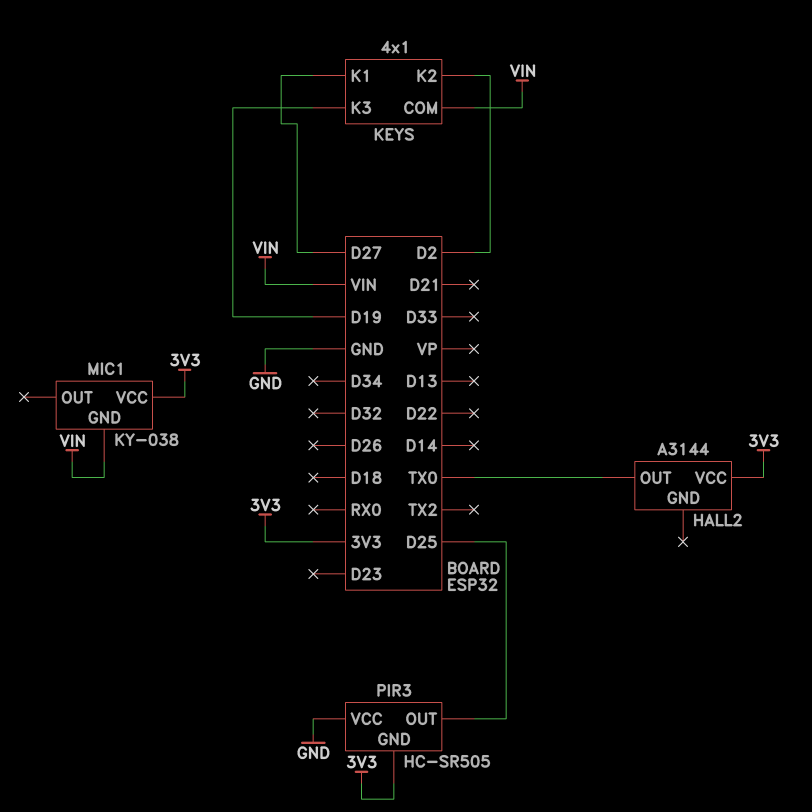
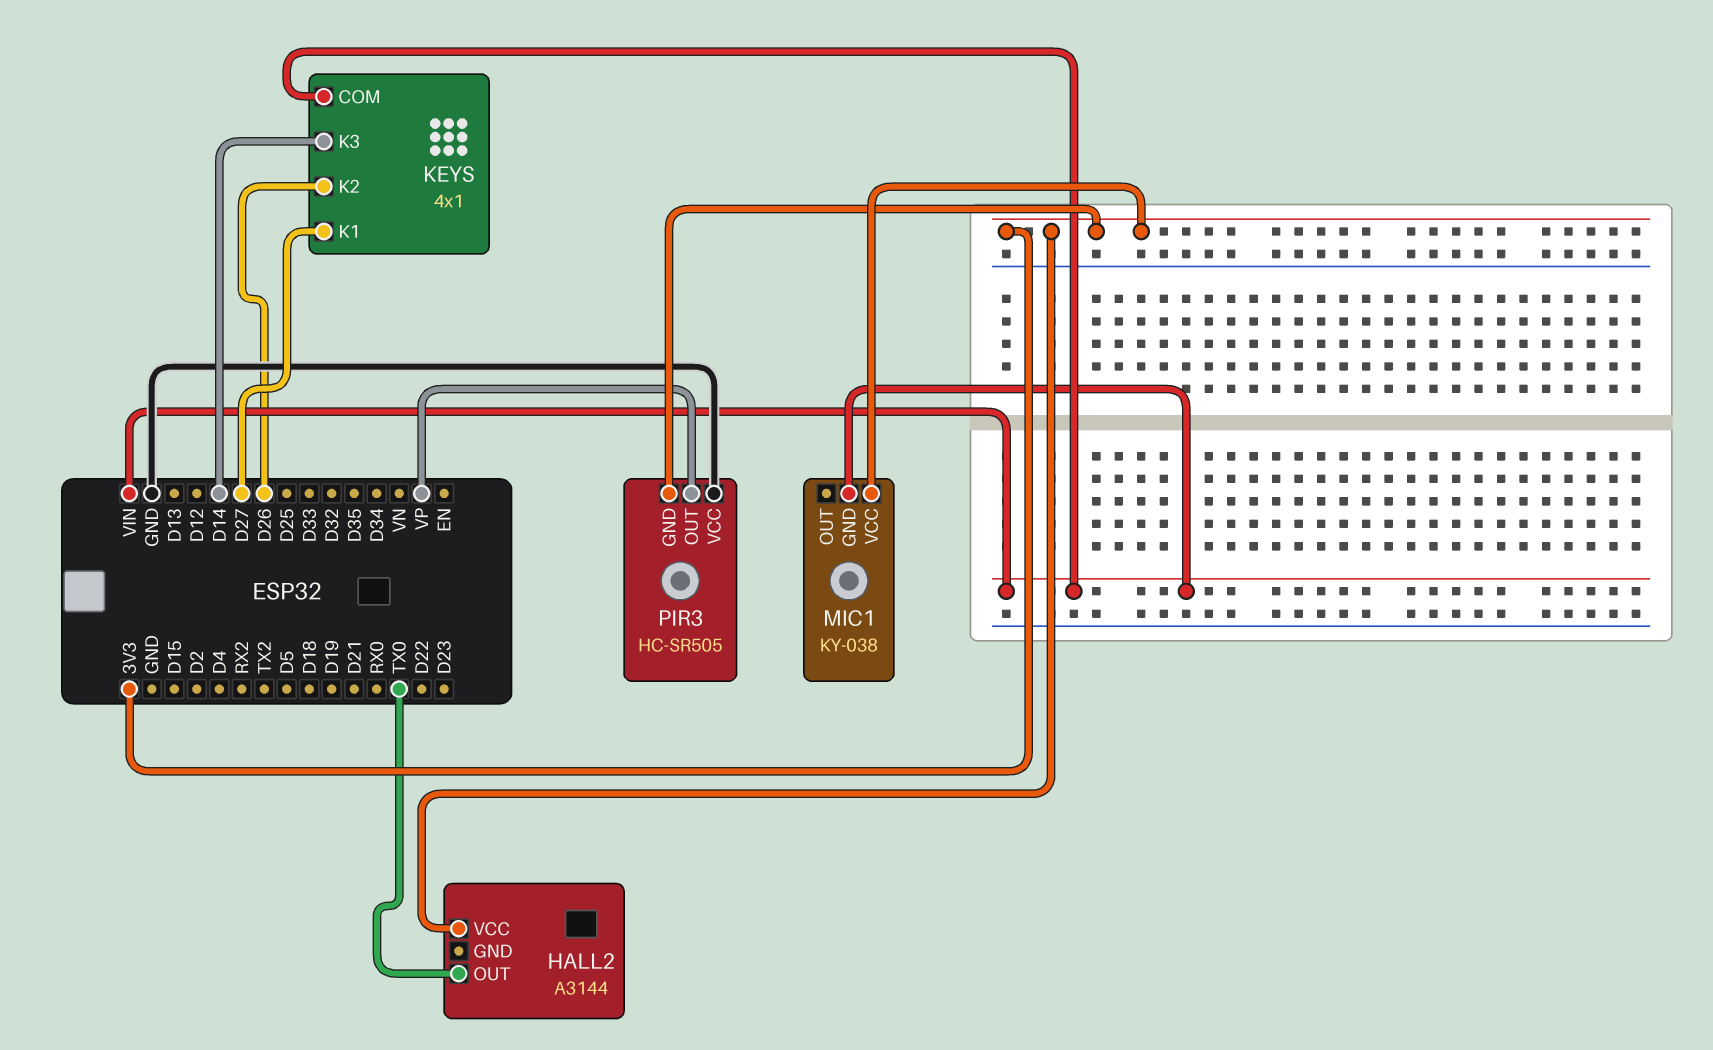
KEYS pin K2: D2 -> D26
KEYS pin K3: D19 -> D14
PIR3 pin OUT: D25 -> VP

